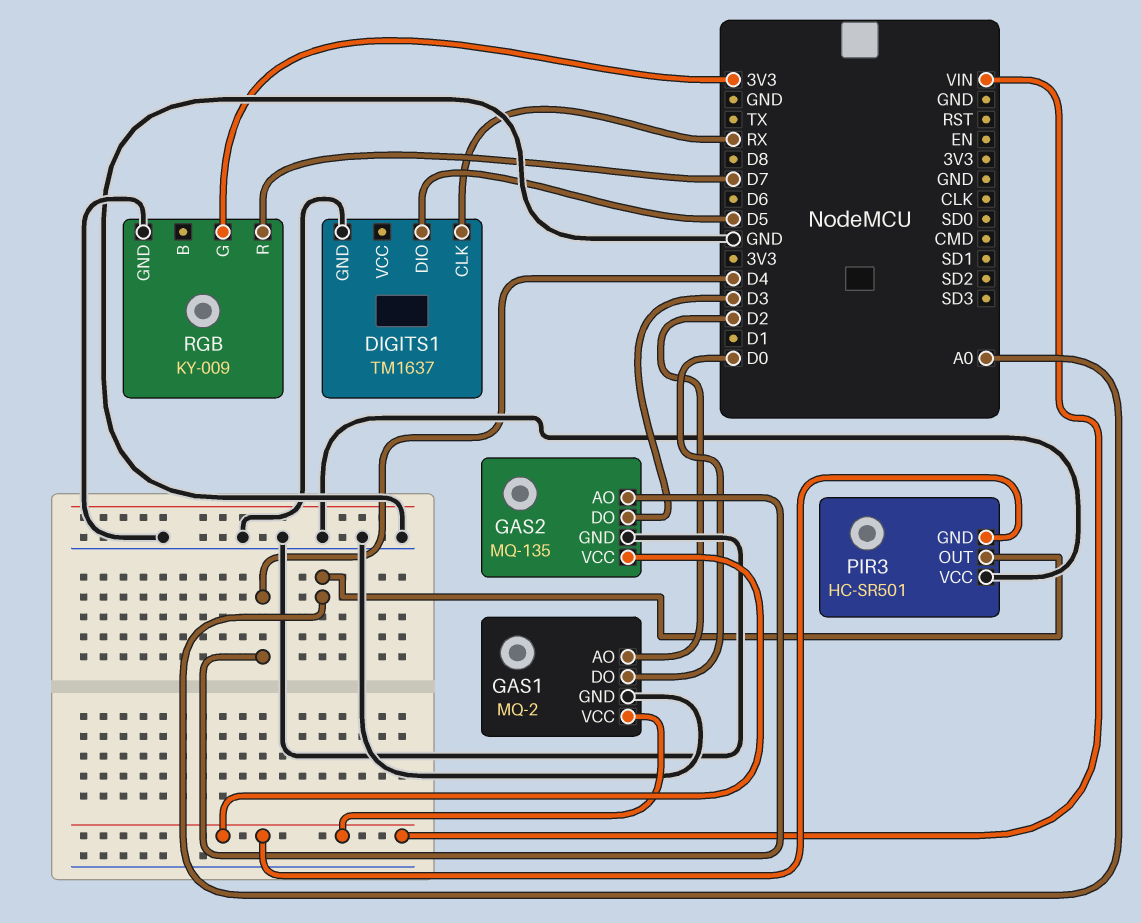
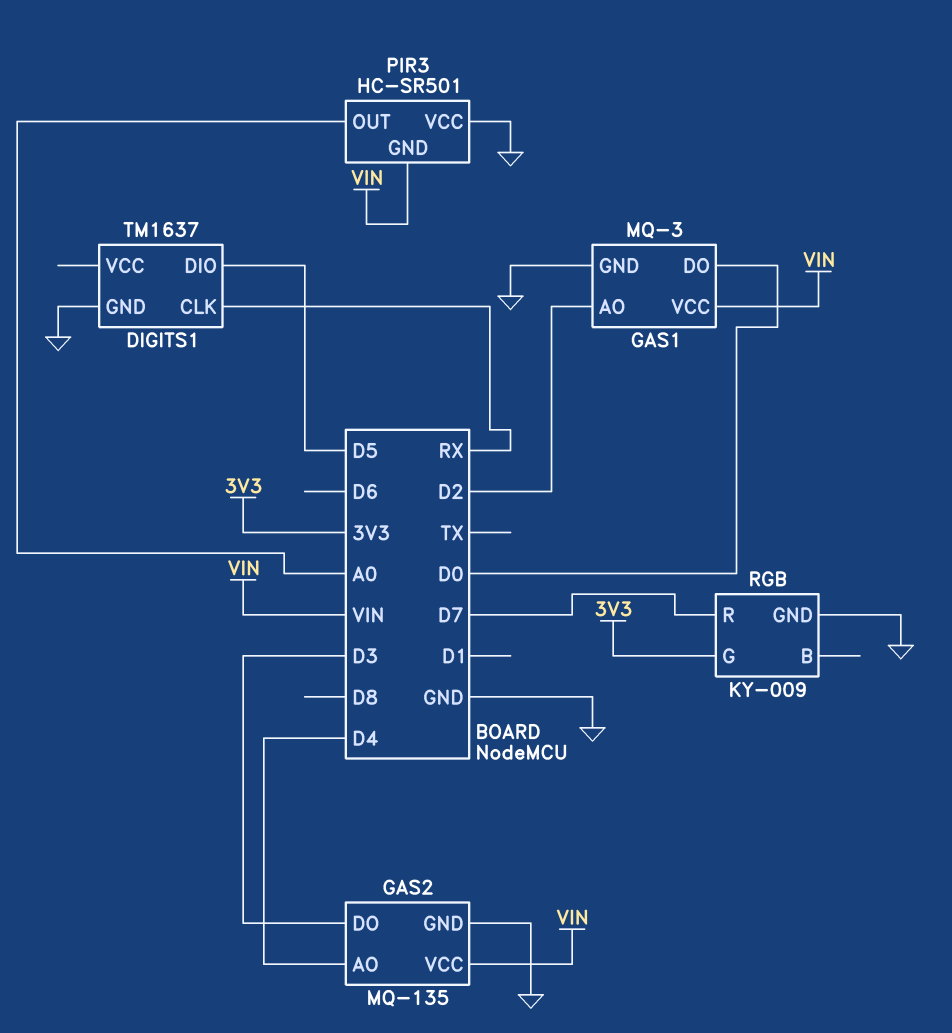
GAS1: MQ-2 -> MQ-3

